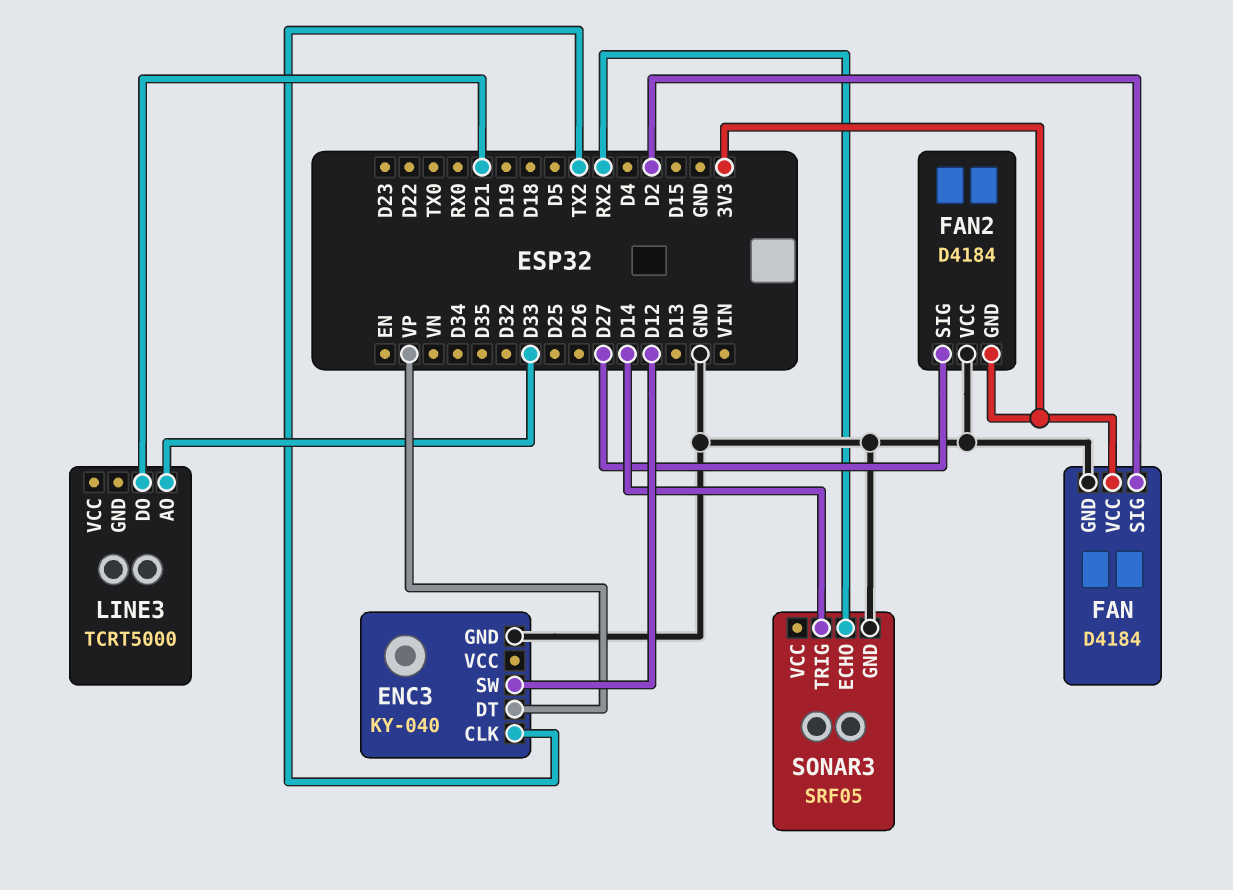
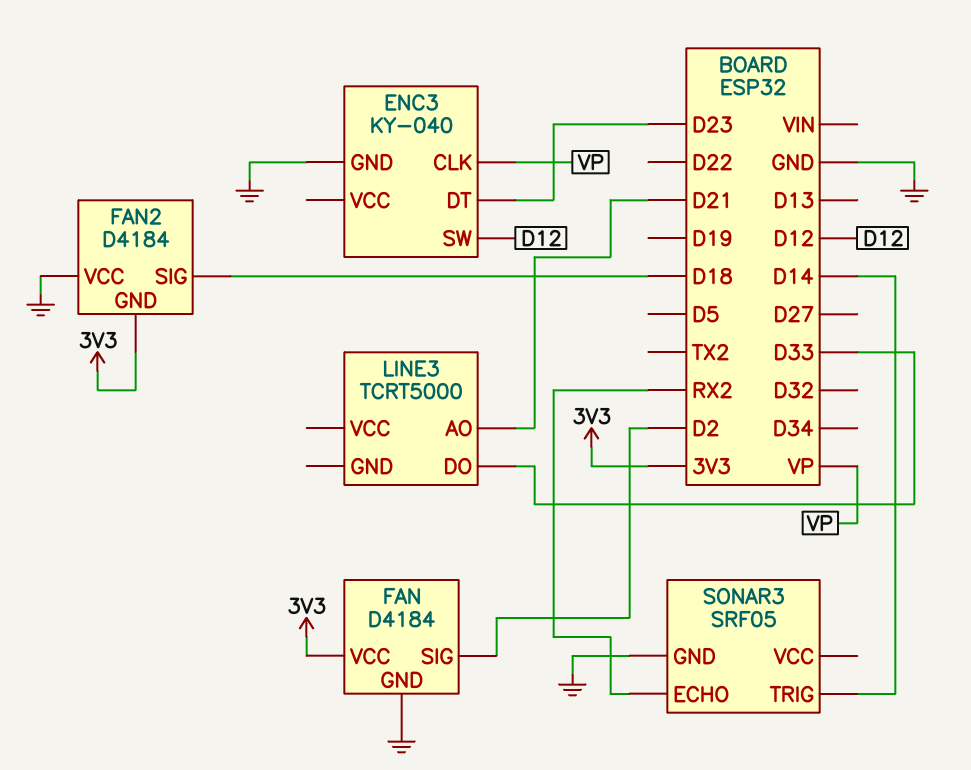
ENC3 pin CLK: TX2 -> VP
ENC3 pin DT: VP -> D23
FAN2 pin SIG: D27 -> D18
LINE3 pin AO: D33 -> D21
LINE3 pin DO: D21 -> D33

